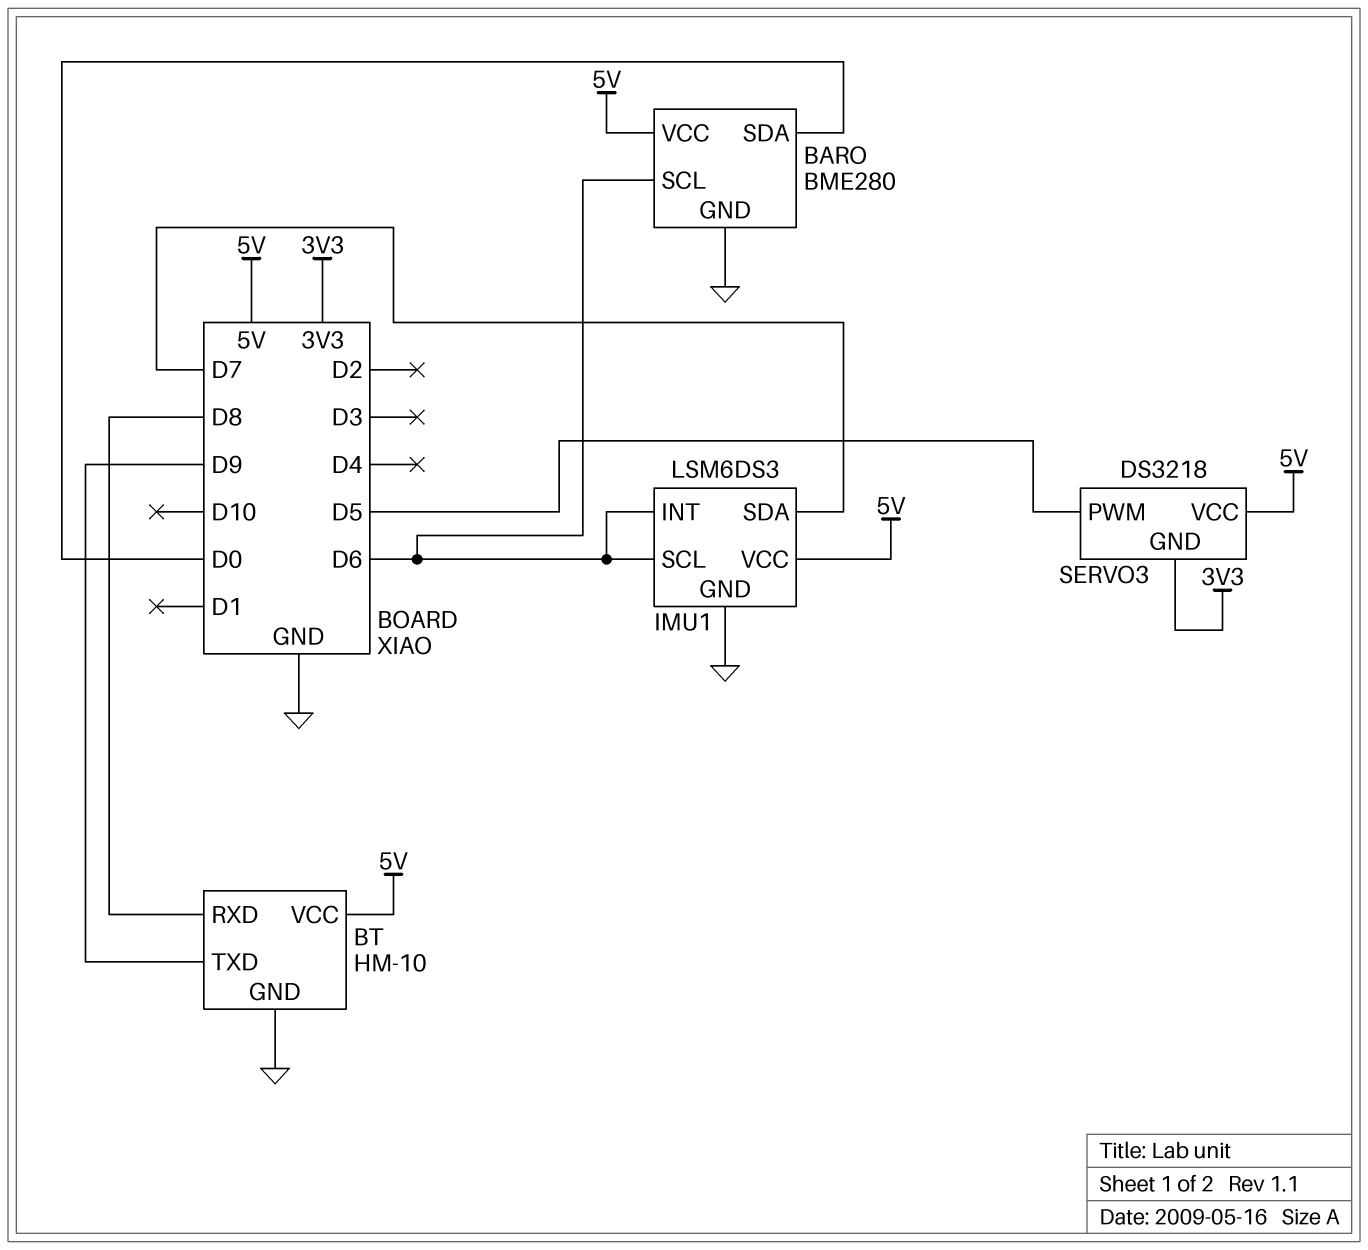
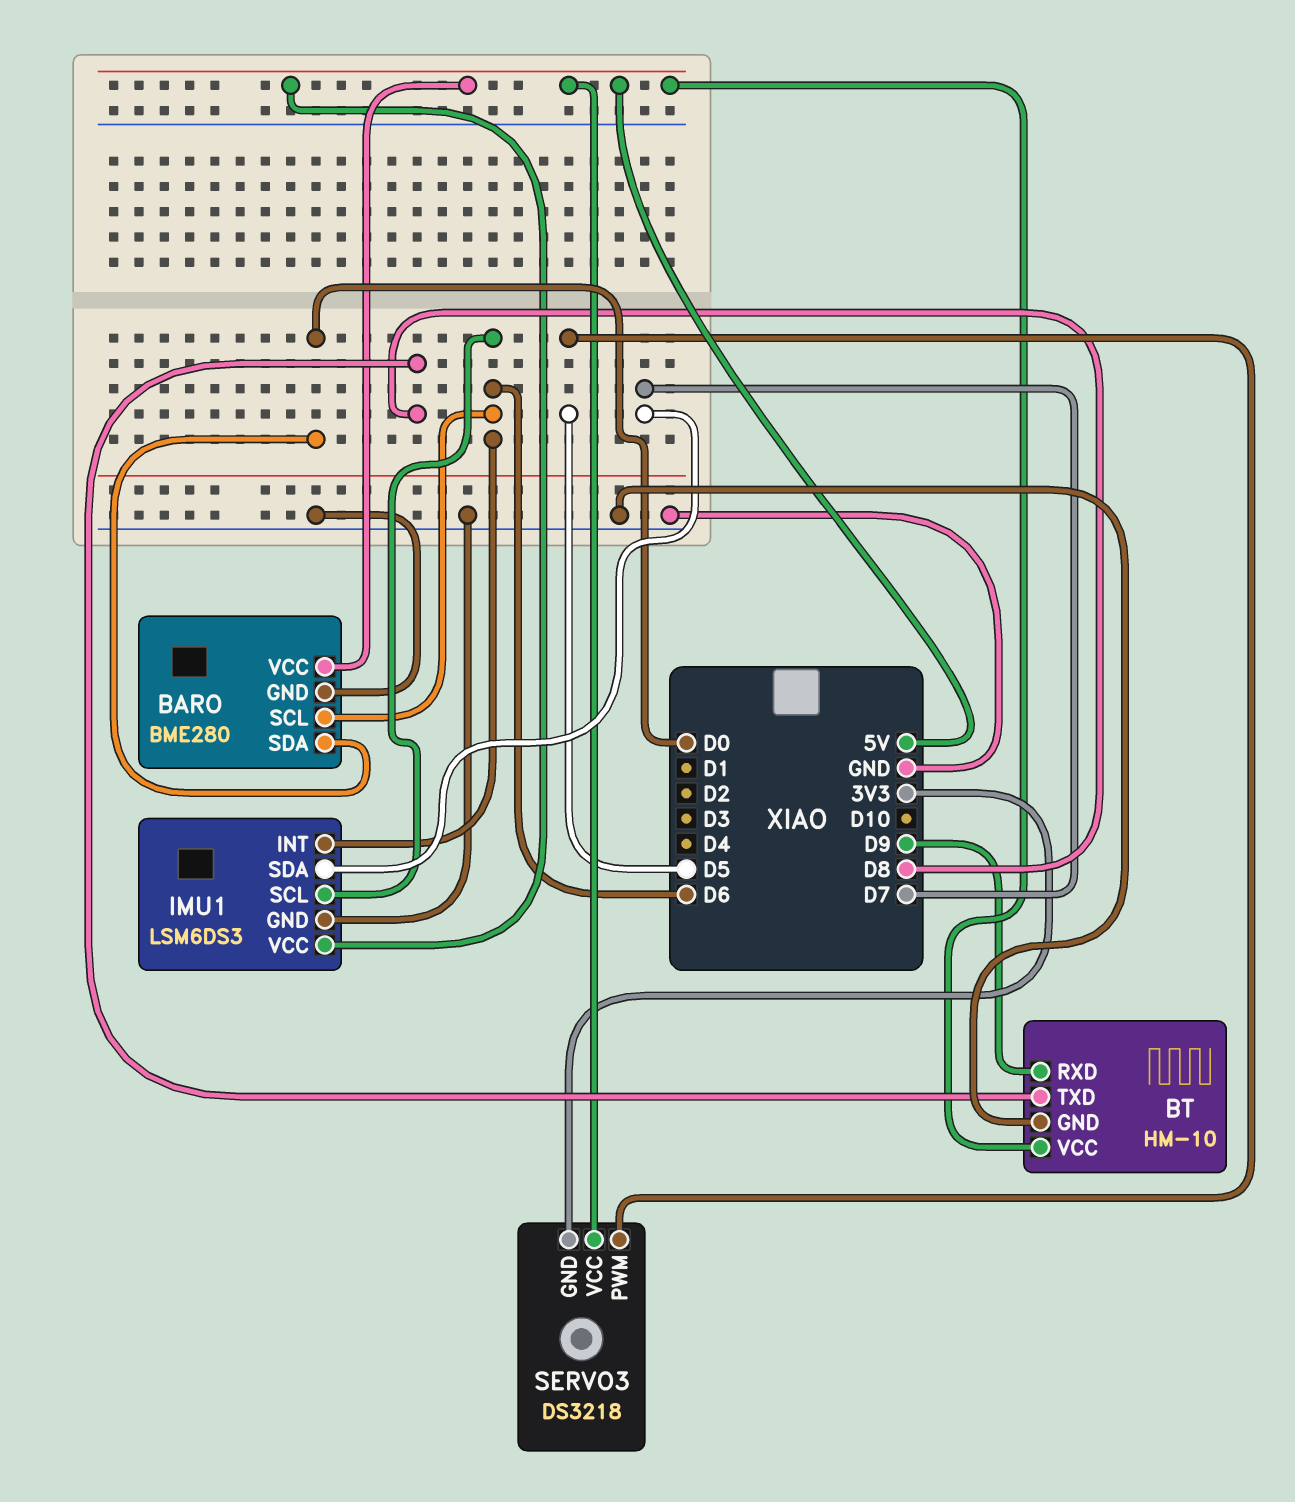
BT pin RXD: D8 -> D9
BT pin TXD: D9 -> D8

